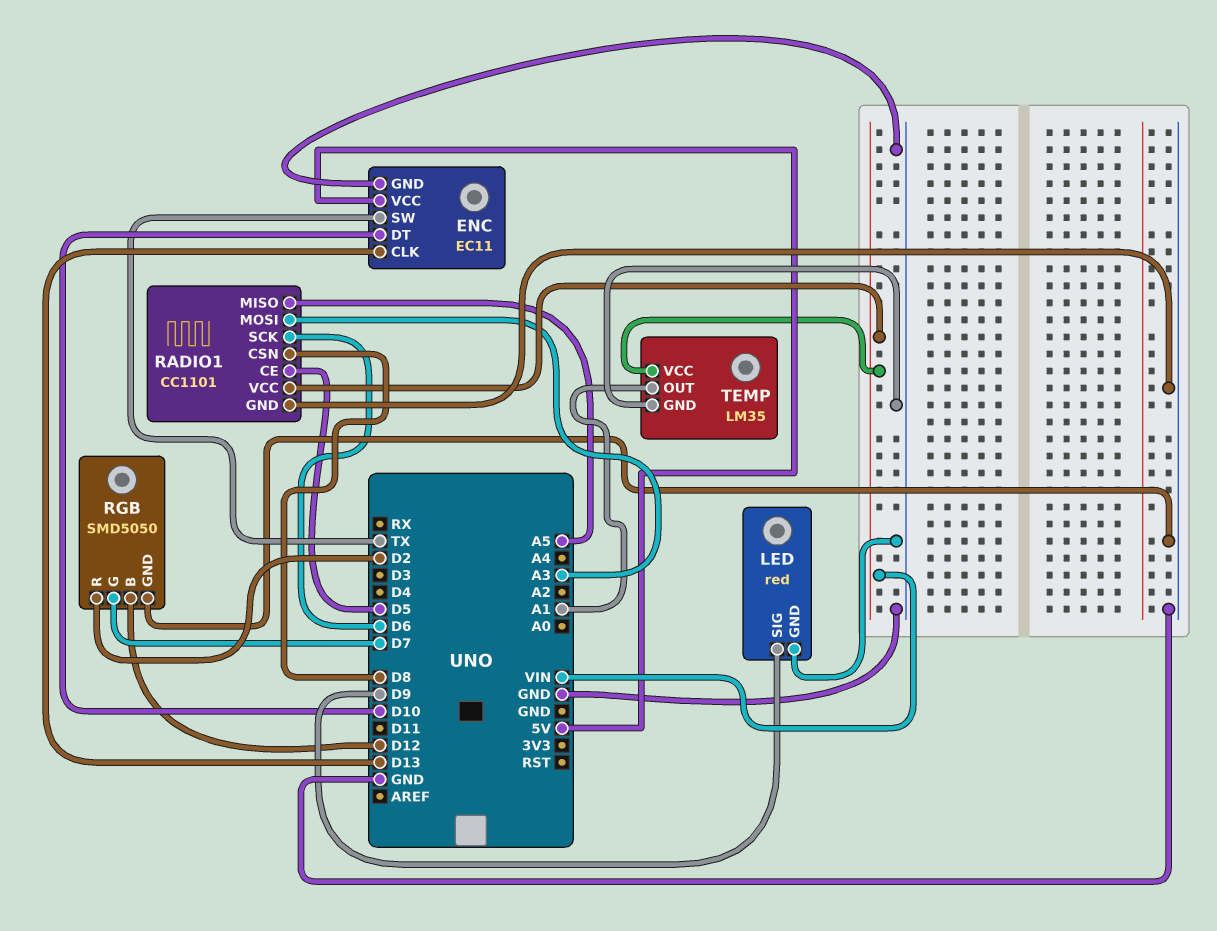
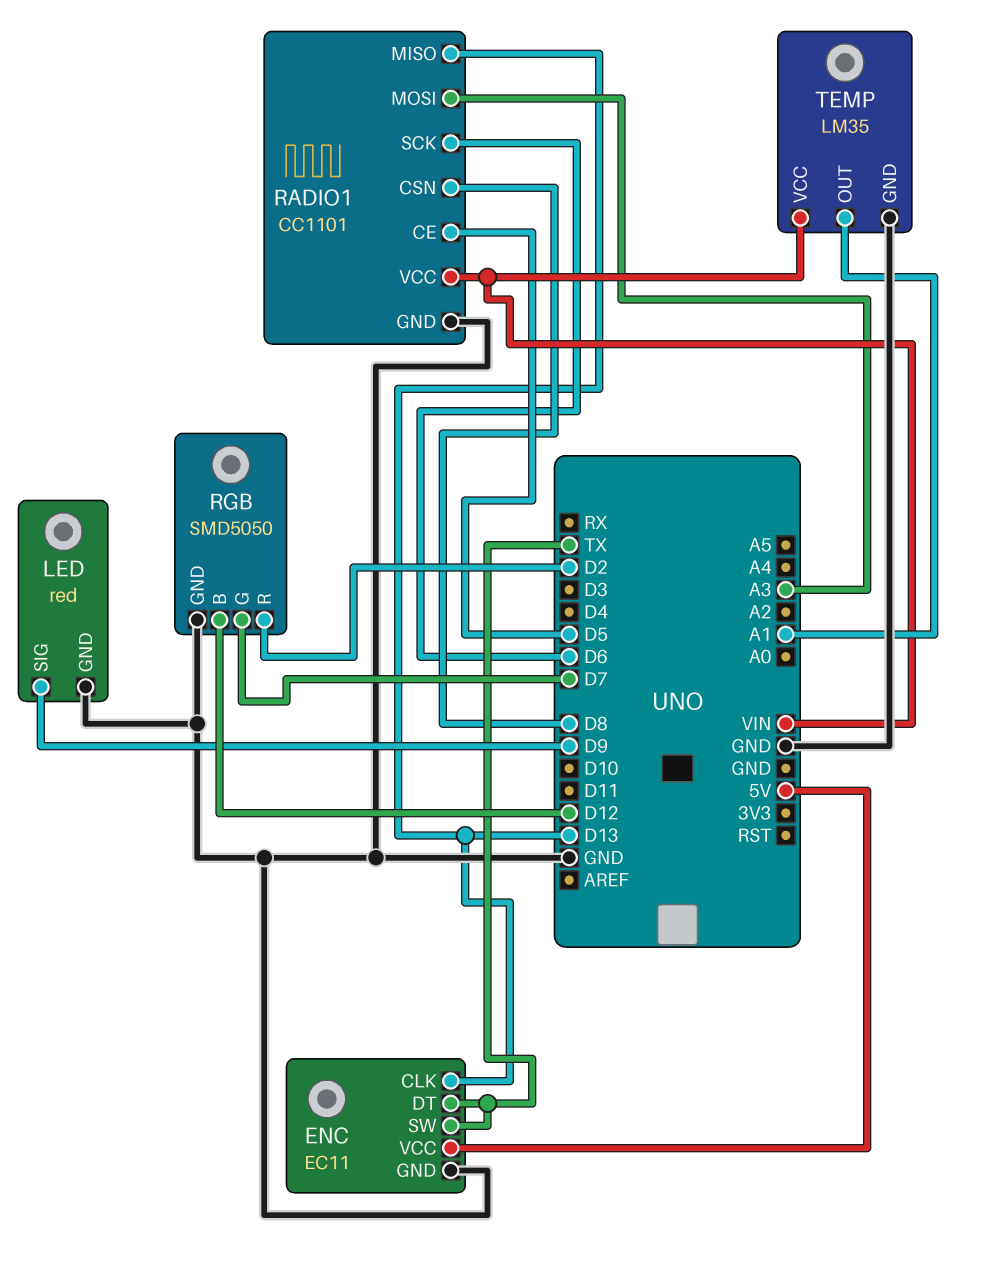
ENC pin DT: D10 -> TX
RADIO1 pin MISO: A5 -> D13

